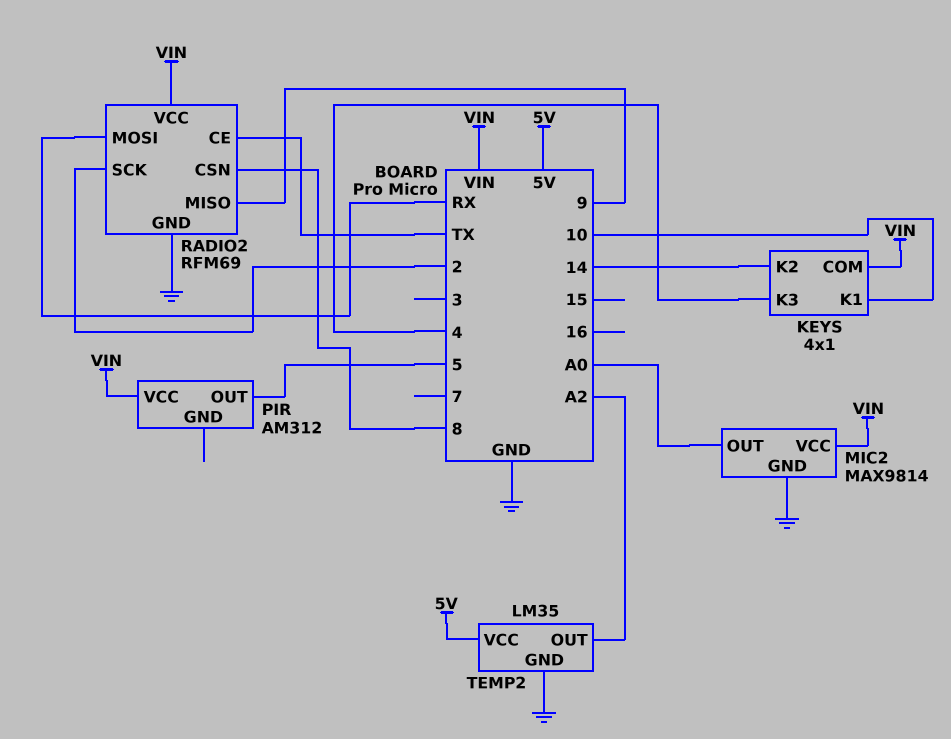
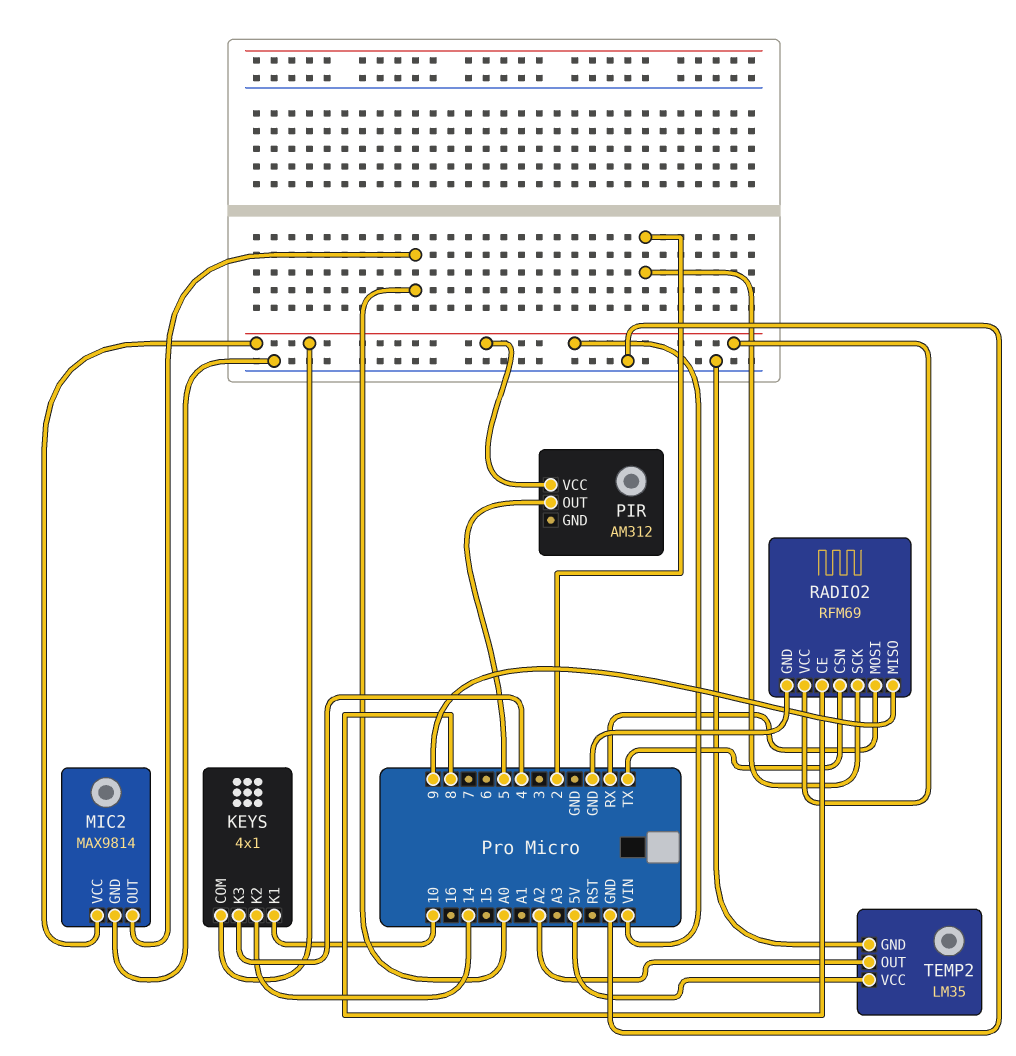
RADIO2 pin CE: TX -> 8
RADIO2 pin CSN: 8 -> TX

